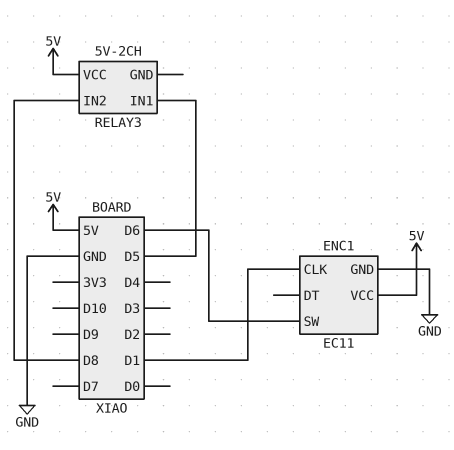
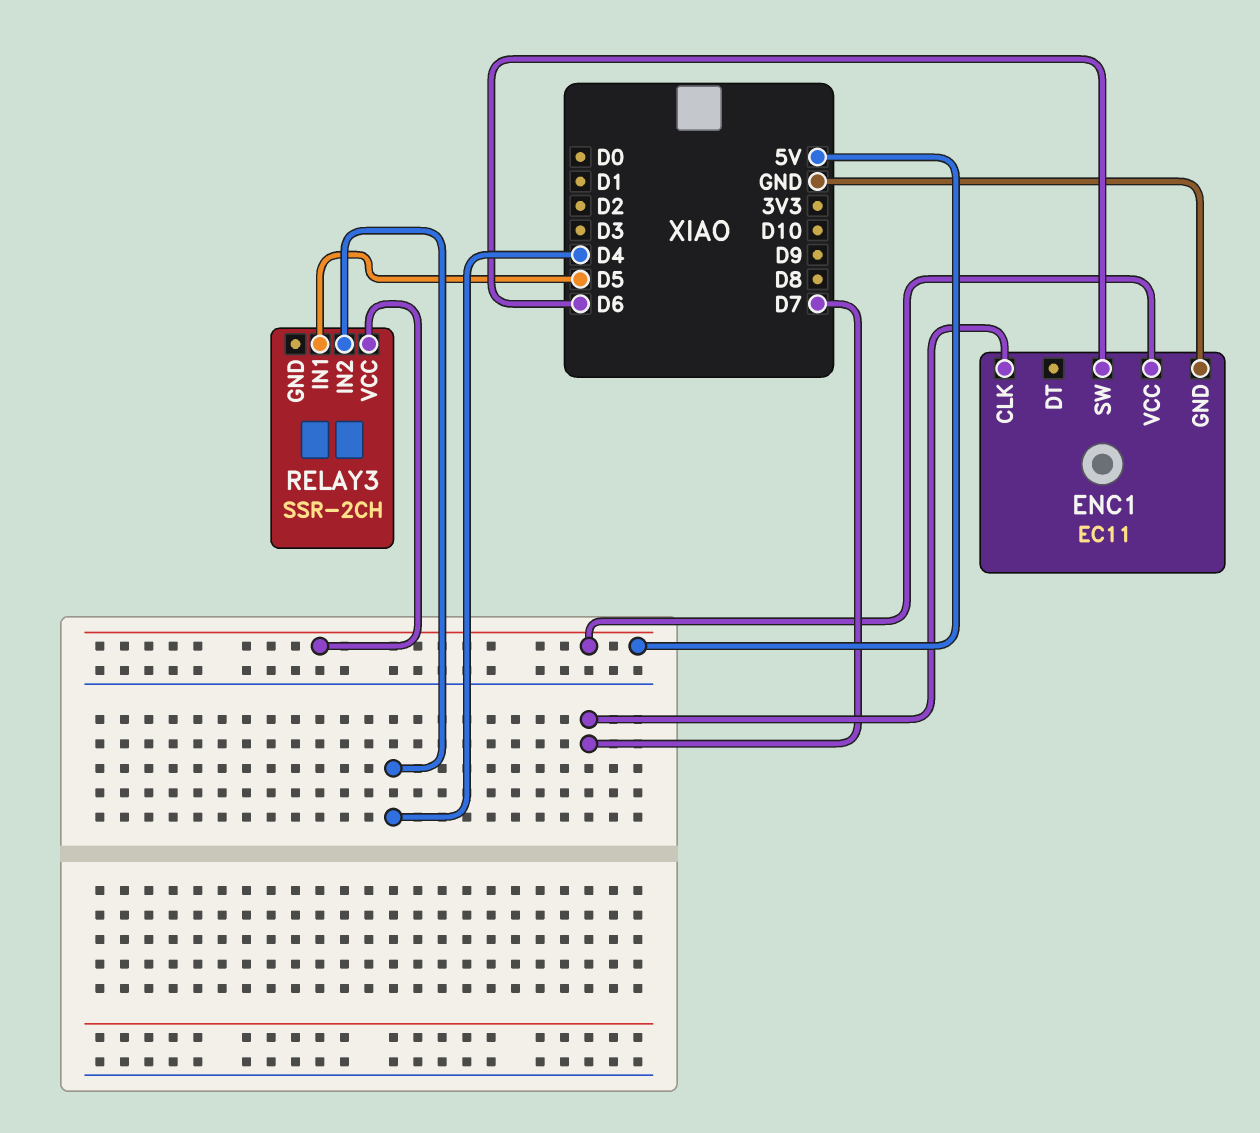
ENC1 pin CLK: D1 -> D7
RELAY3: 5V-2CH -> SSR-2CH
RELAY3 pin IN2: D8 -> D4

